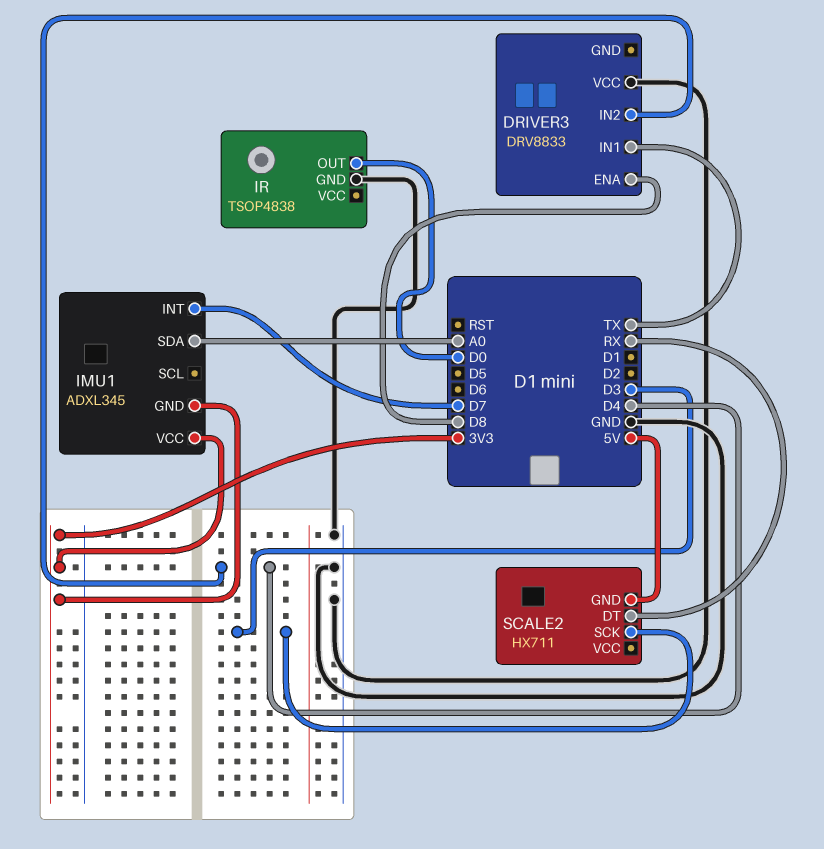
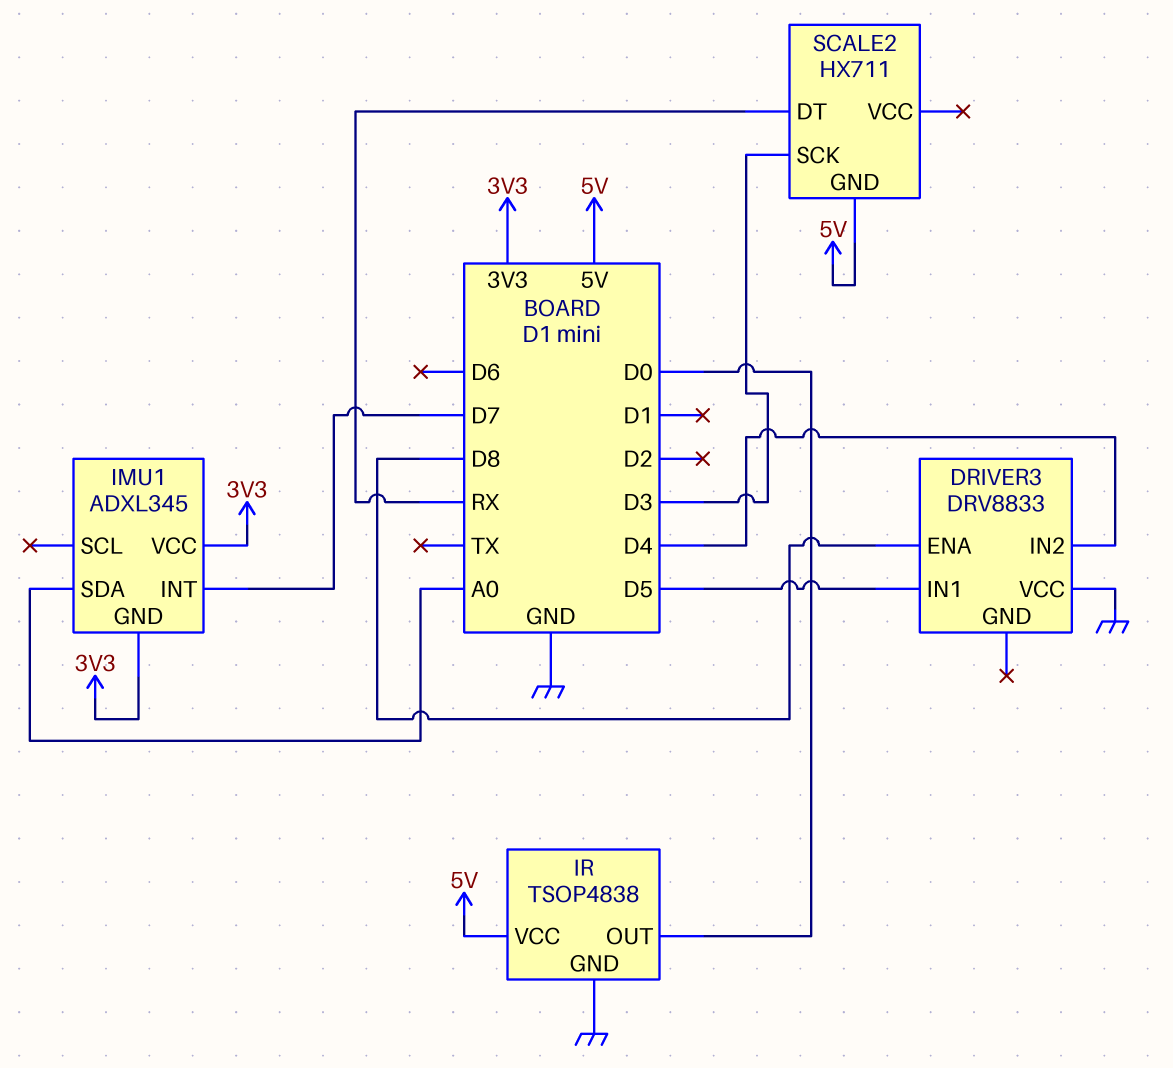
DRIVER3 pin IN1: TX -> D5
IR pin VCC: none -> 5V

